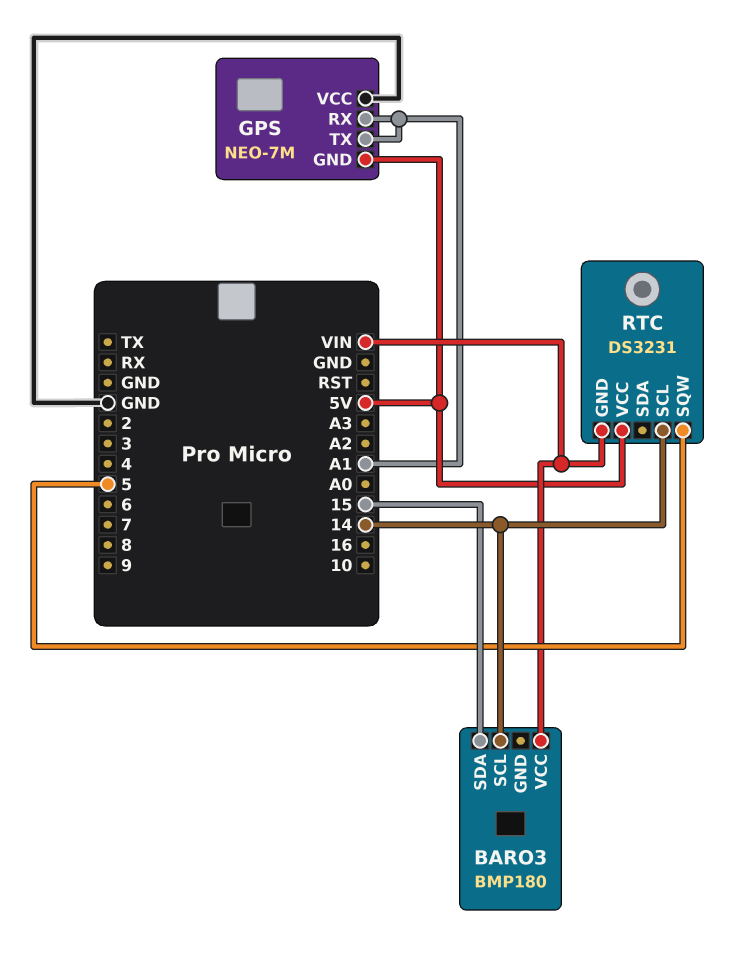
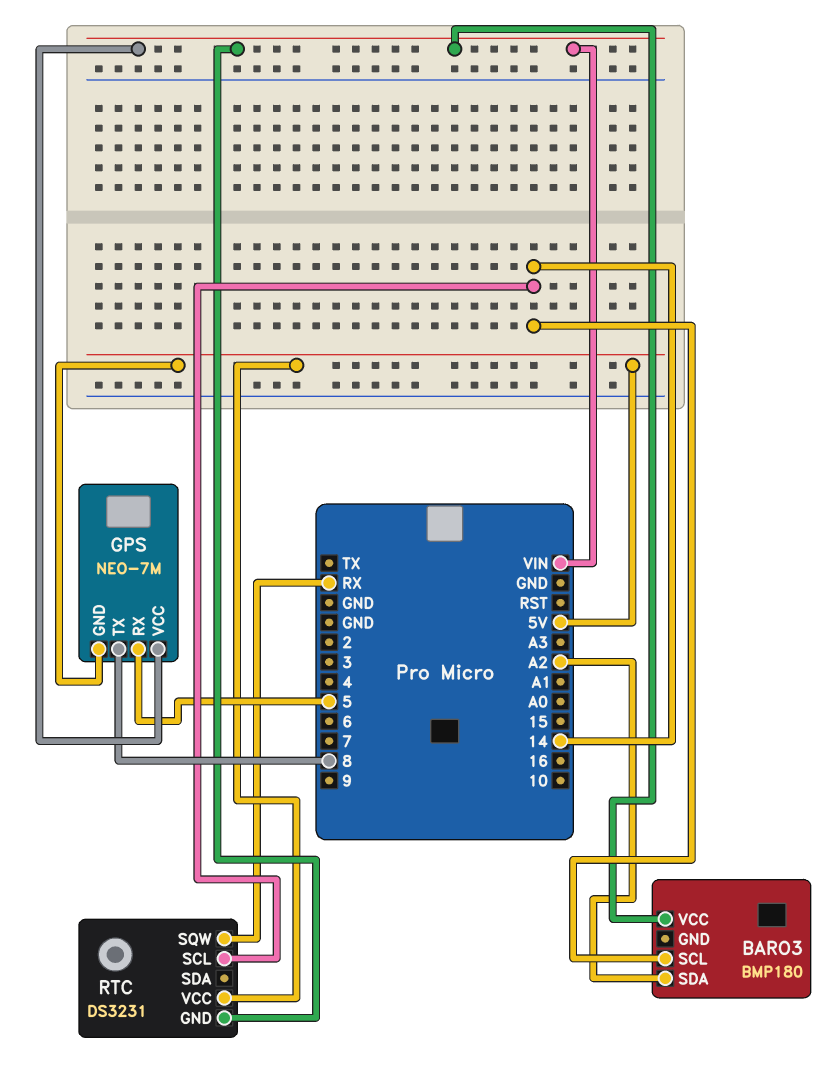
BARO3 pin SDA: 15 -> A2
GPS pin RX: A1 -> 5
GPS pin TX: A1 -> 8
GPS pin VCC: GND -> VIN
RTC pin SQW: 5 -> RX

